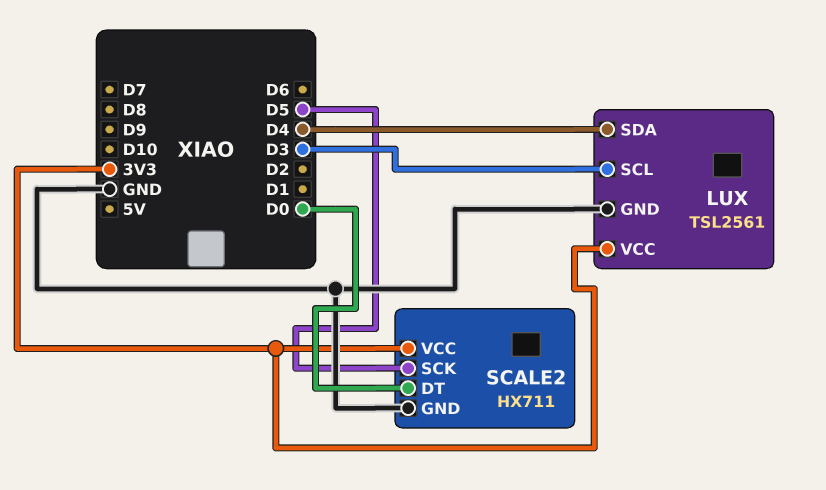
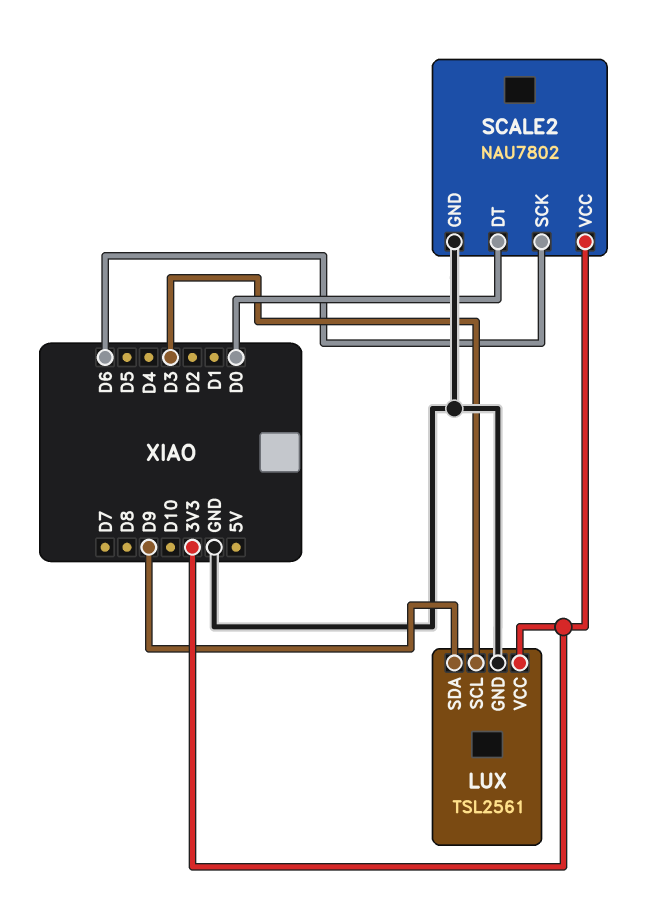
LUX pin SDA: D4 -> D9
SCALE2: HX711 -> NAU7802
SCALE2 pin SCK: D5 -> D6

